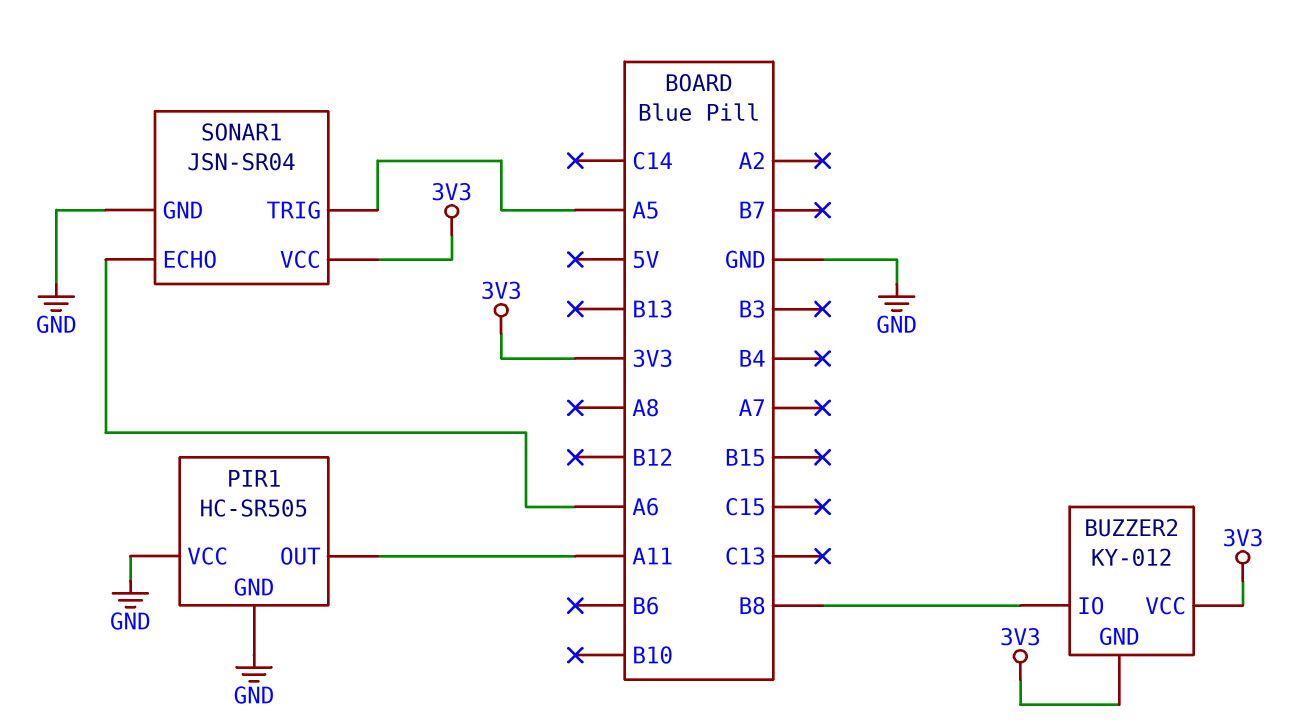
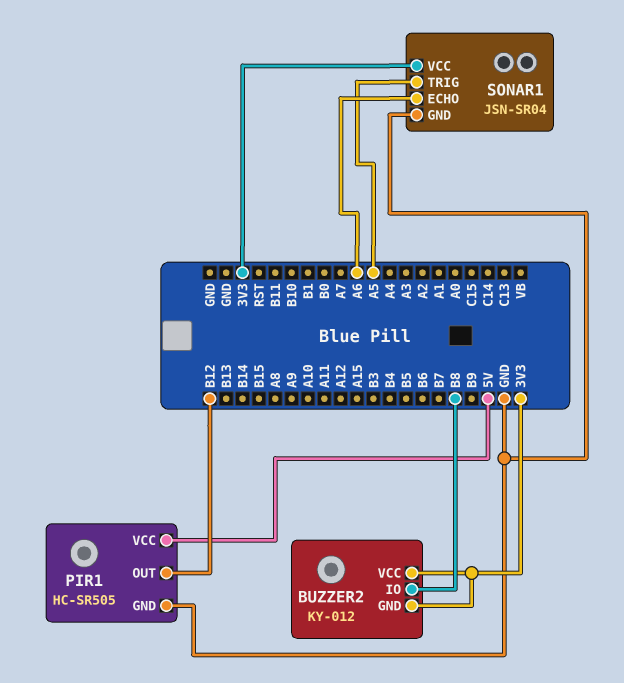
PIR1 pin OUT: A11 -> B12
PIR1 pin VCC: GND -> 5V

